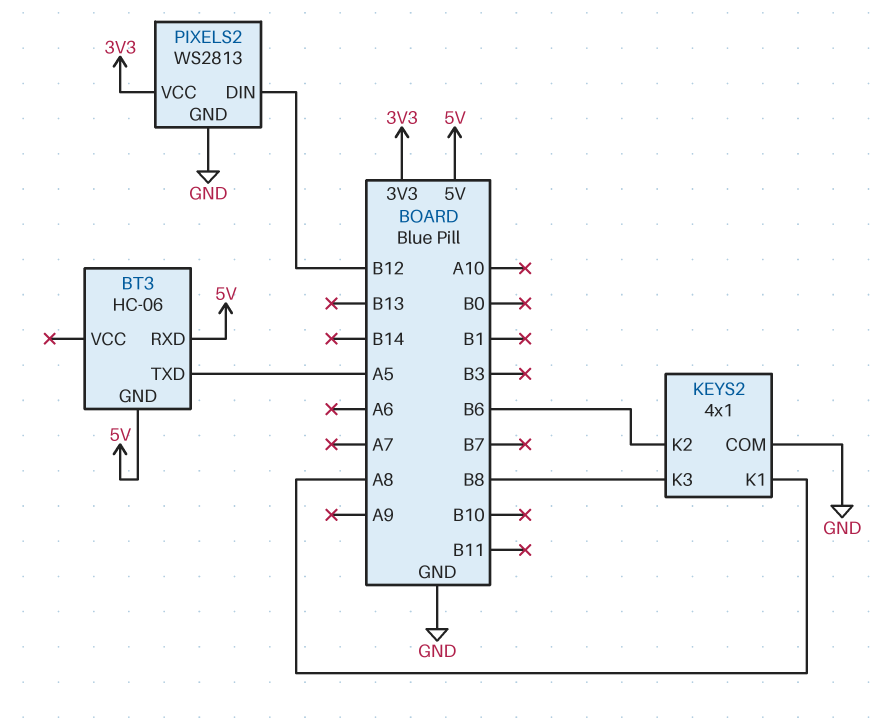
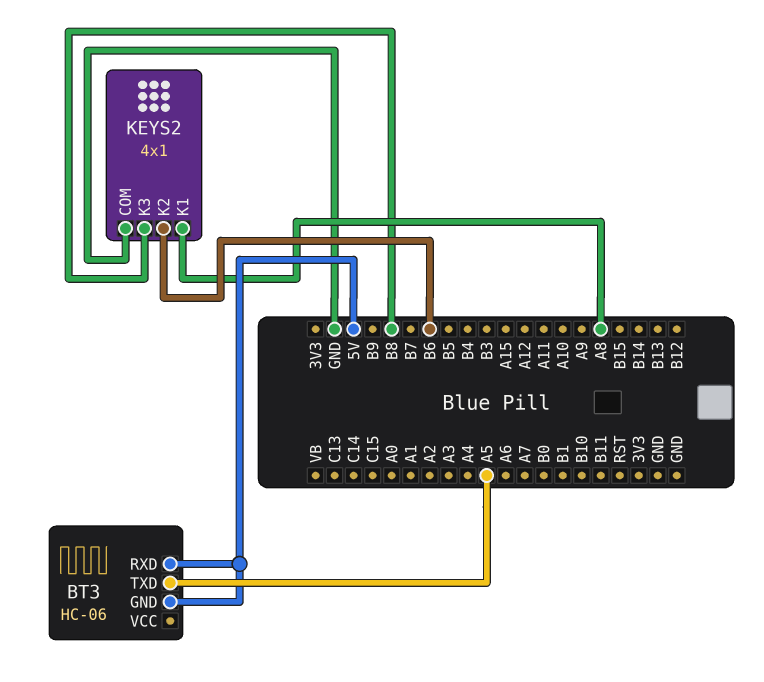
PIXELS2: WS2813 -> none
PIXELS2 pin DIN: B12 -> none
PIXELS2 pin GND: GND -> none
PIXELS2 pin VCC: 3V3 -> none

